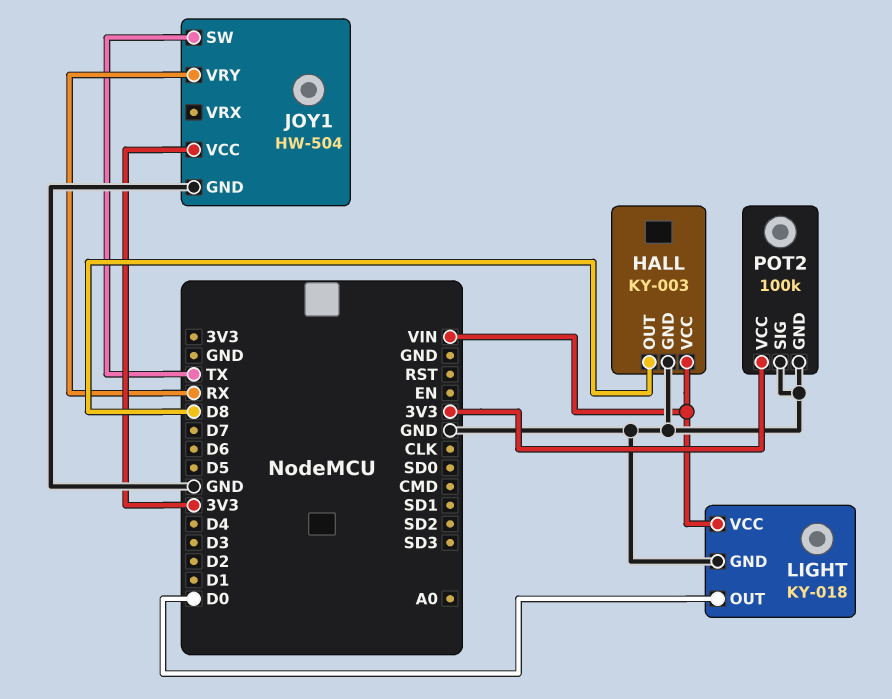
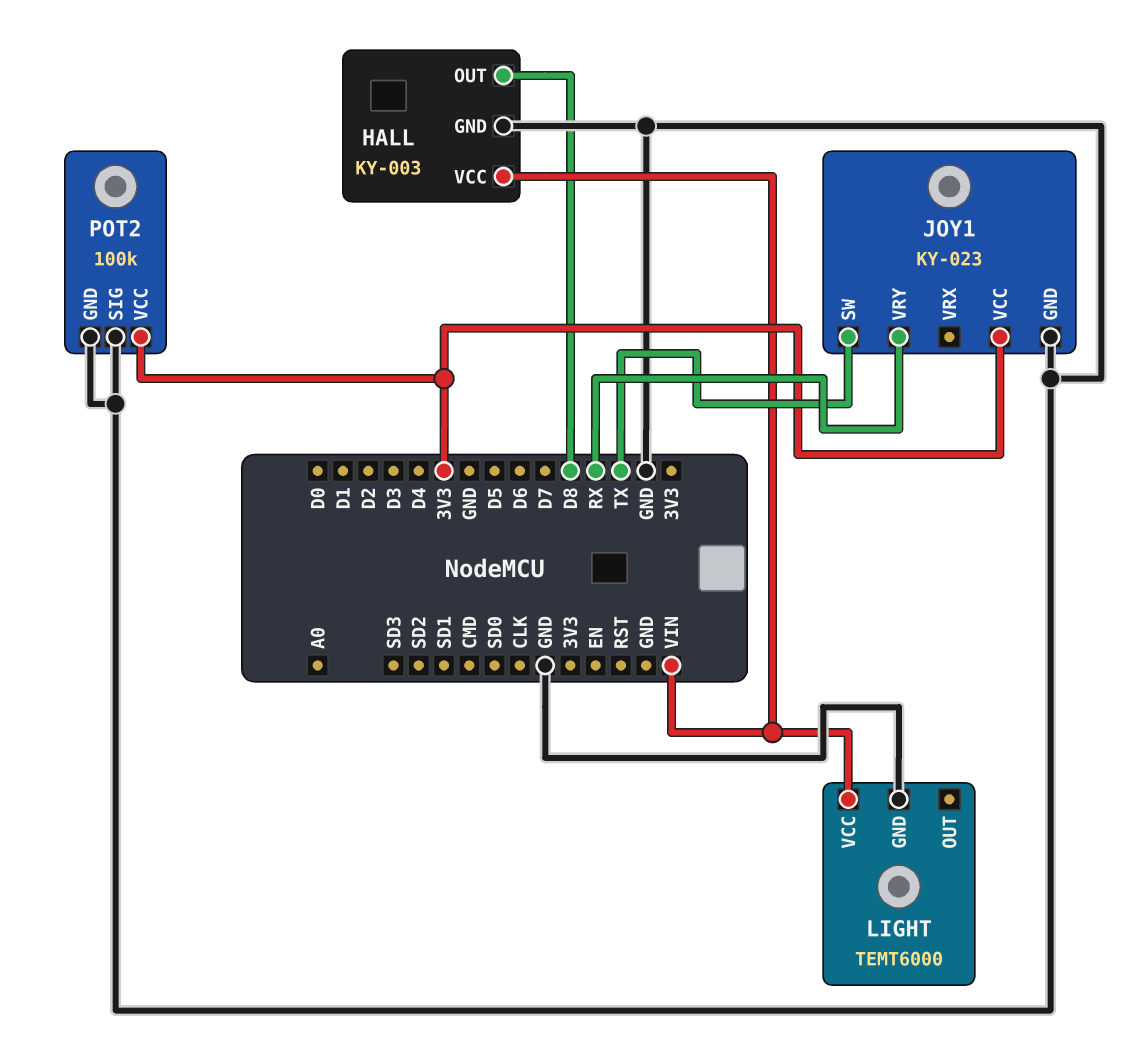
JOY1: HW-504 -> KY-023
LIGHT: KY-018 -> TEMT6000
LIGHT pin OUT: D0 -> none

